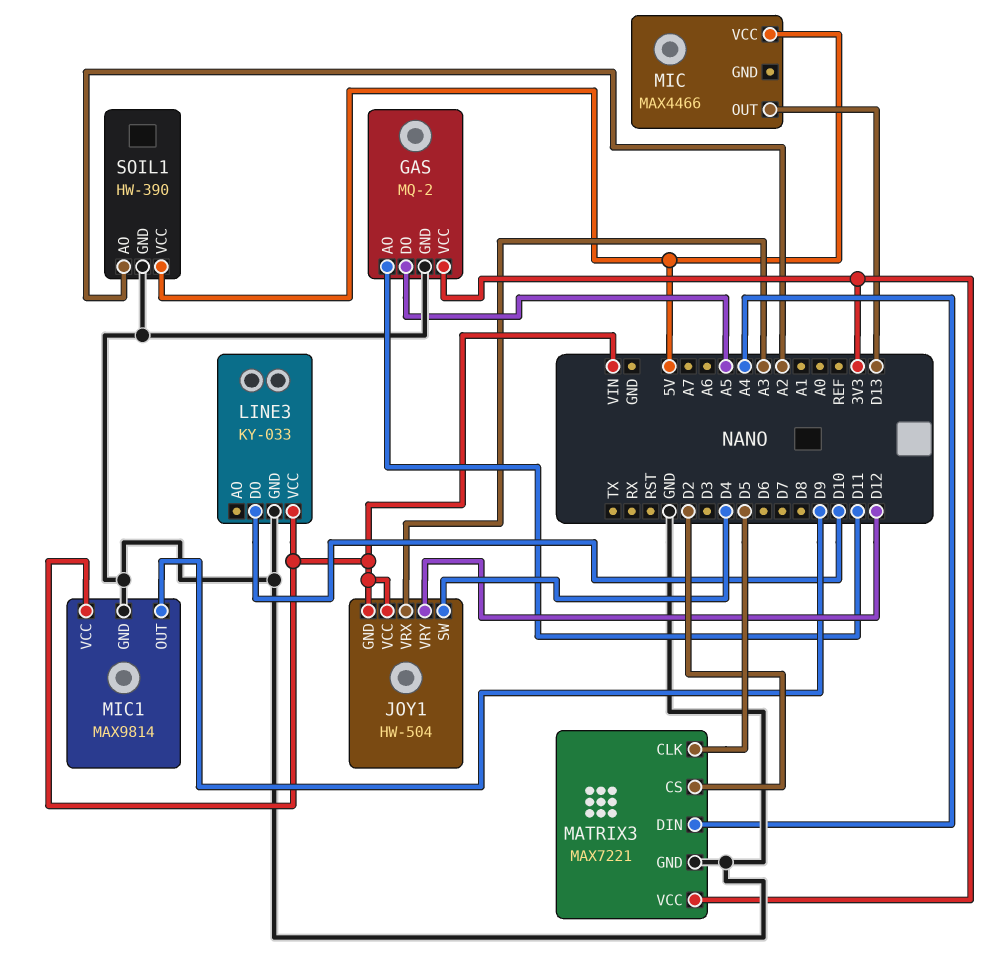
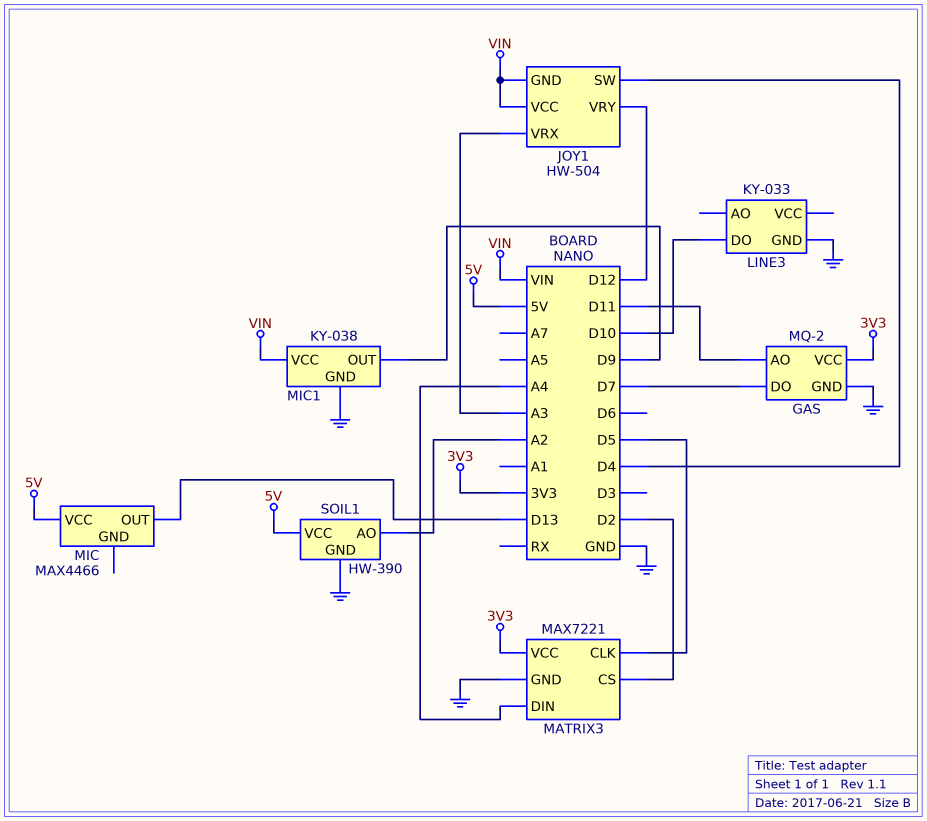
GAS pin DO: A5 -> D7
LINE3 pin VCC: VIN -> none
MIC1: MAX9814 -> KY-038

